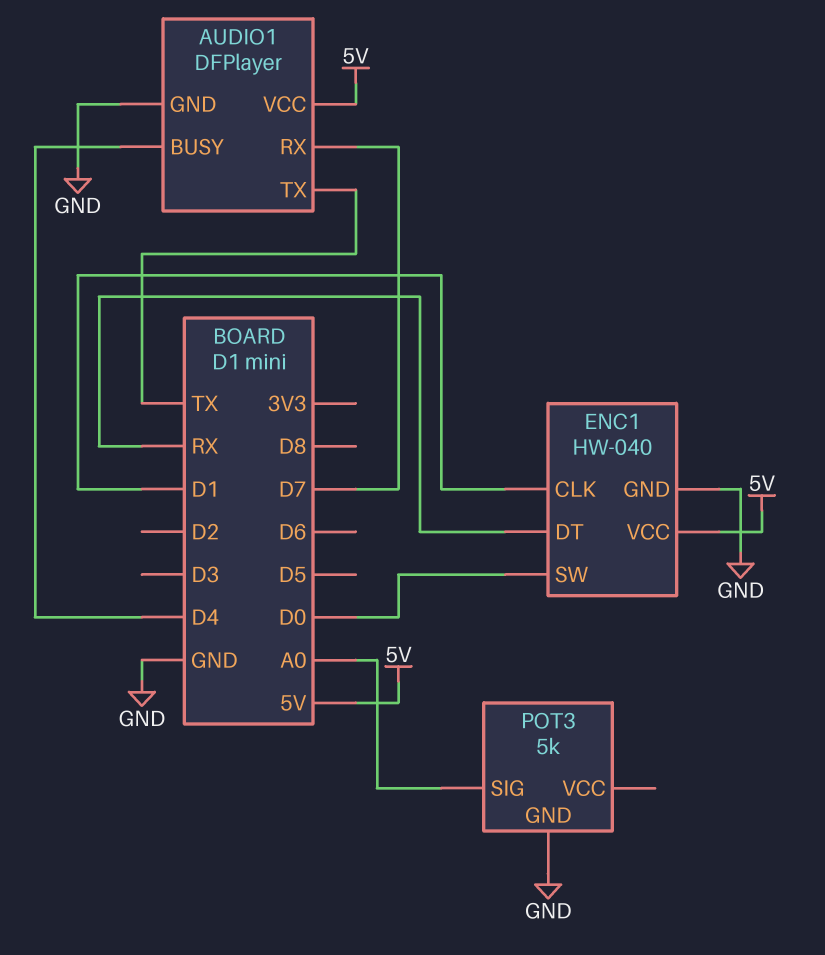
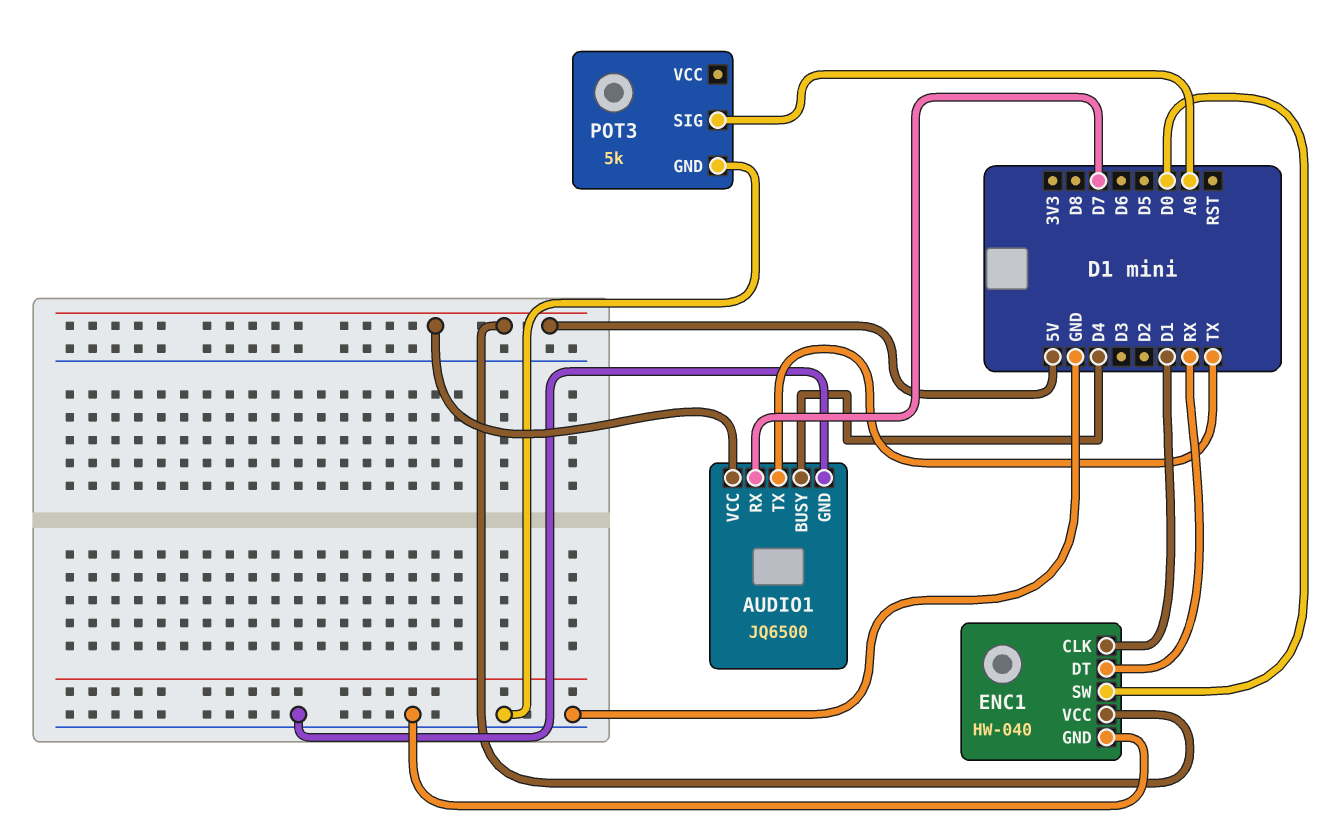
AUDIO1: DFPlayer -> JQ6500

